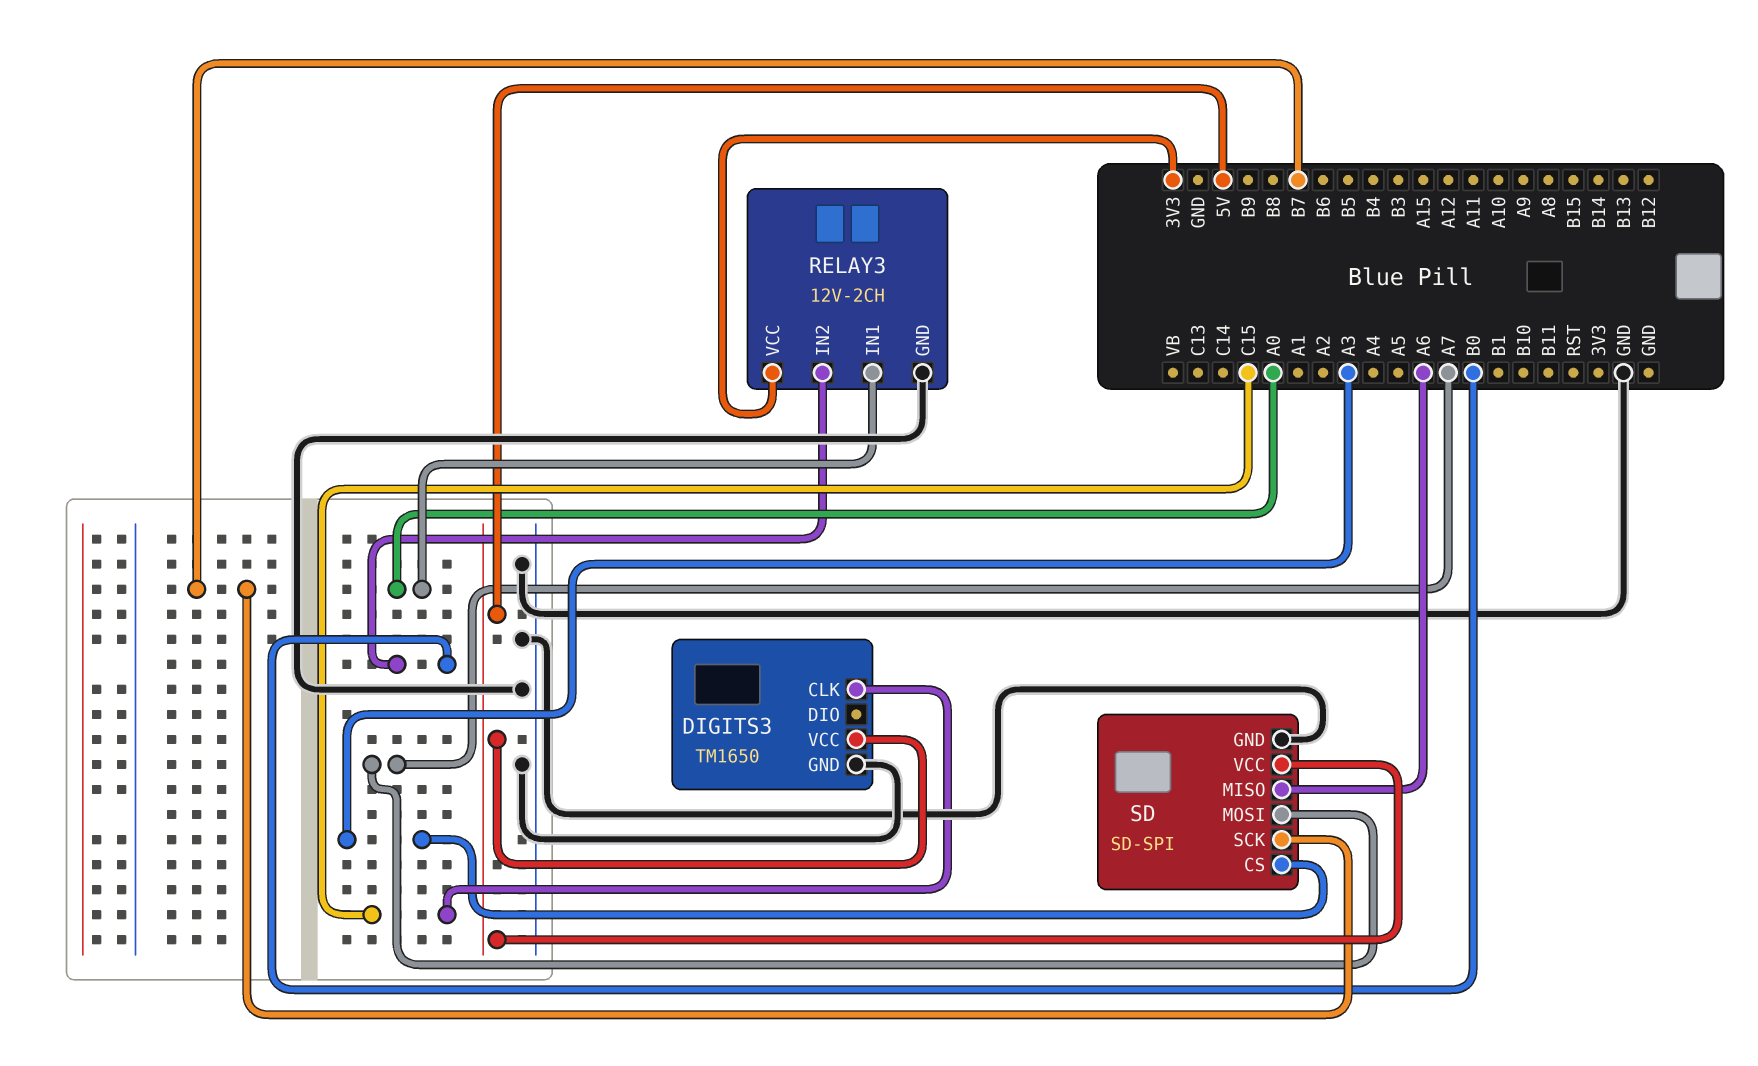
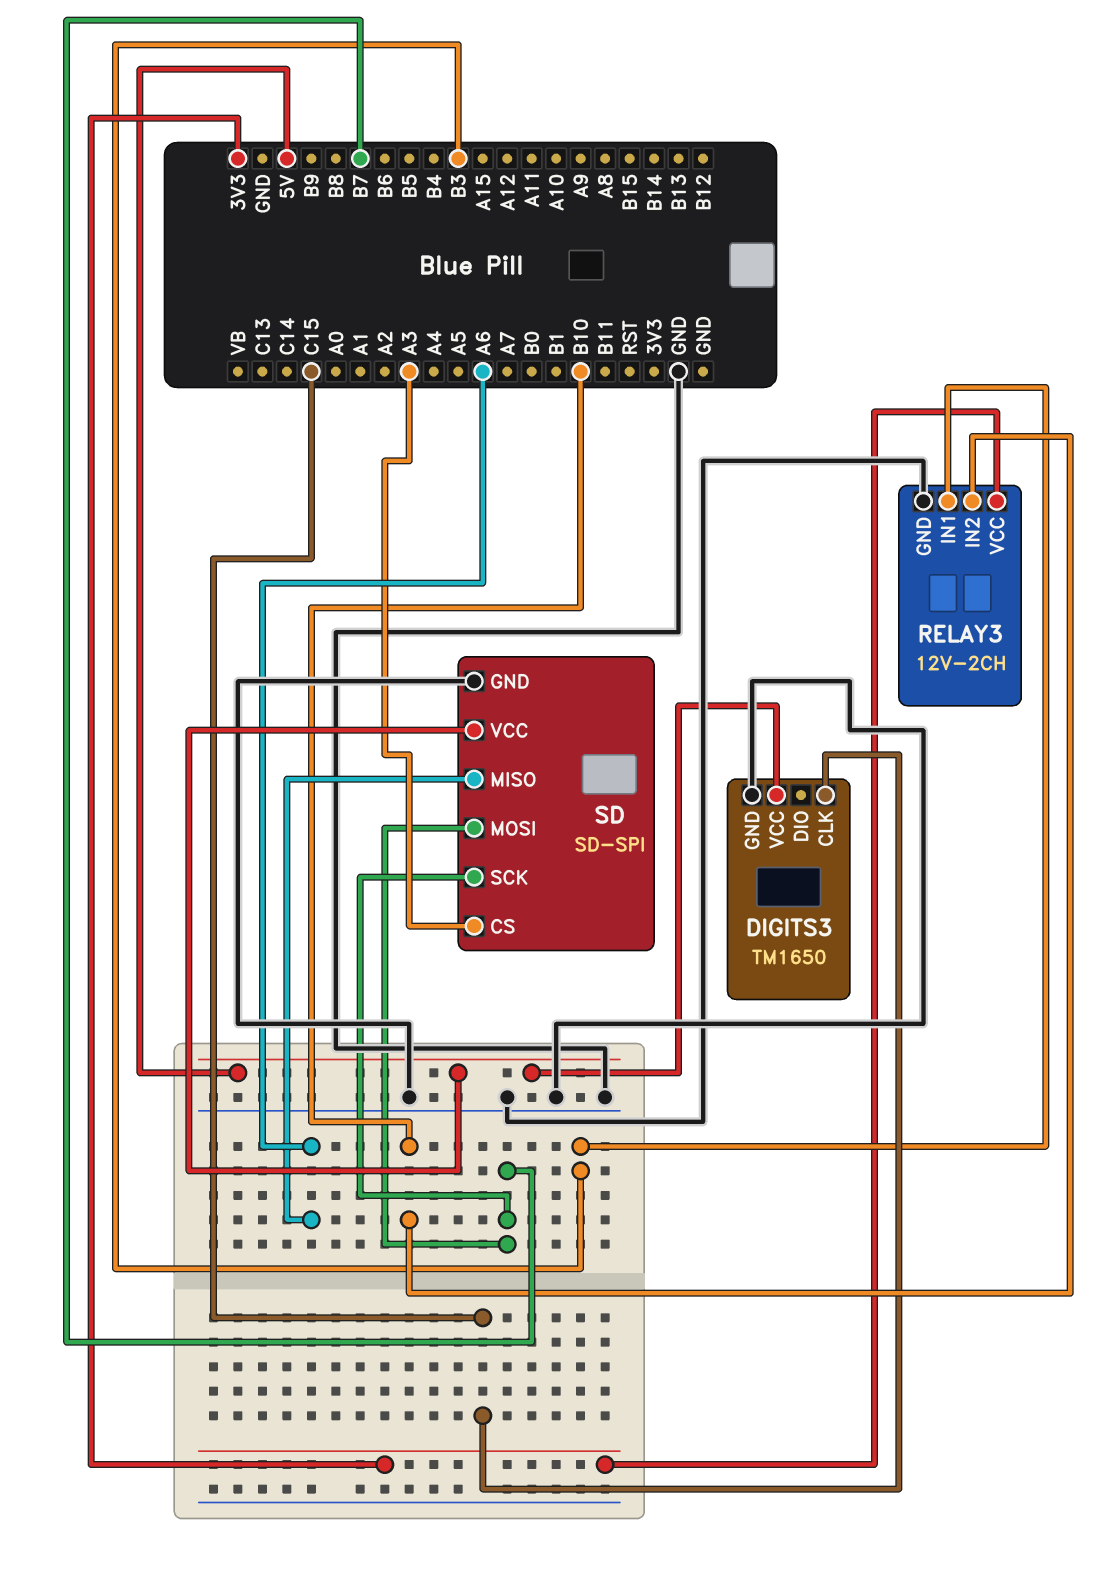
RELAY3 pin IN1: A0 -> B3
RELAY3 pin IN2: B0 -> B10
SD pin MOSI: A7 -> B7

